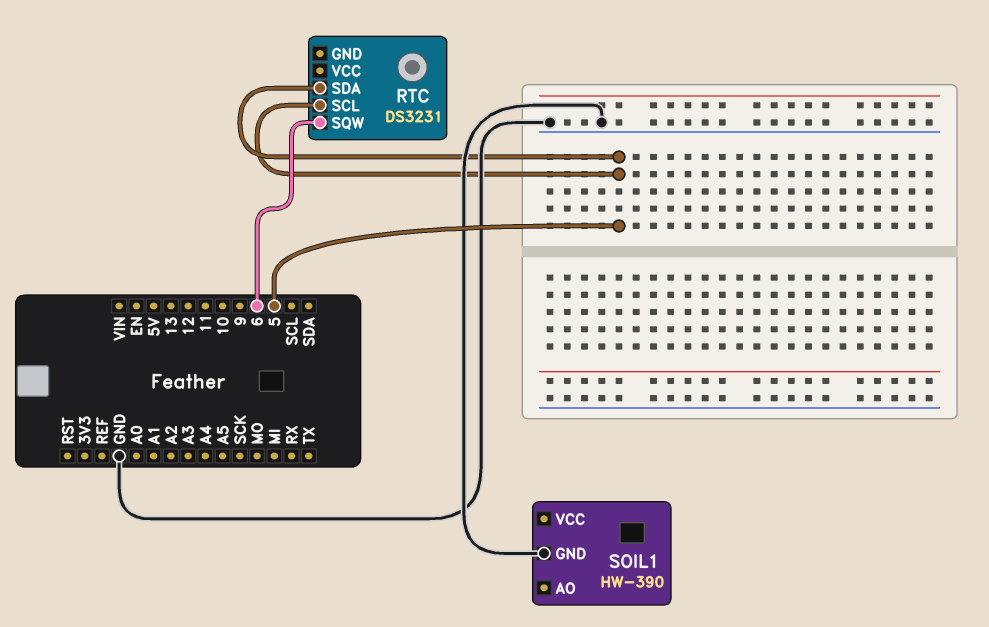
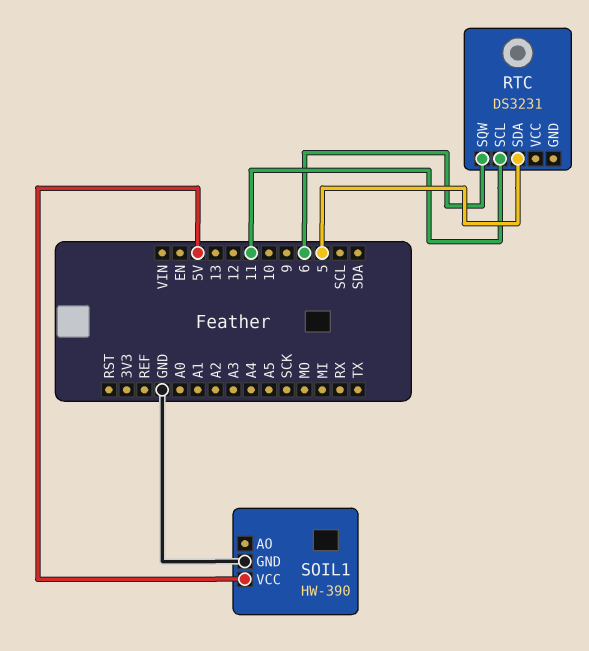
RTC pin SCL: 5 -> 11
SOIL1 pin VCC: none -> 5V

